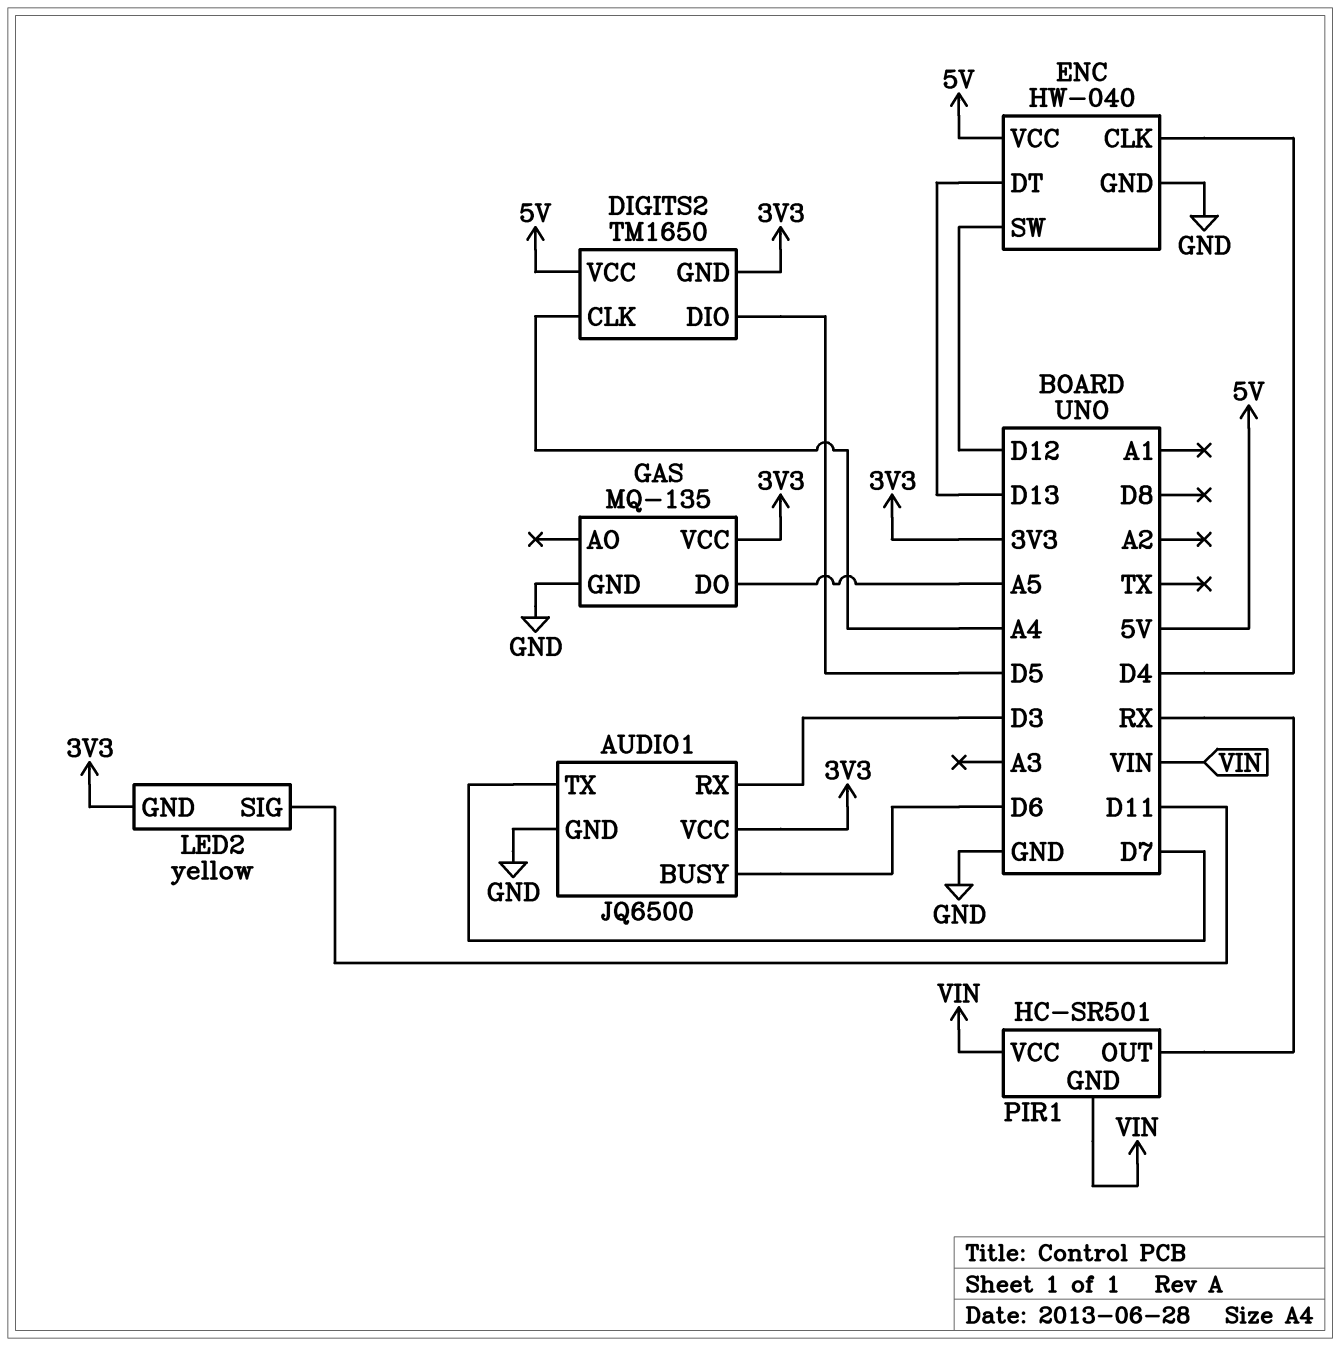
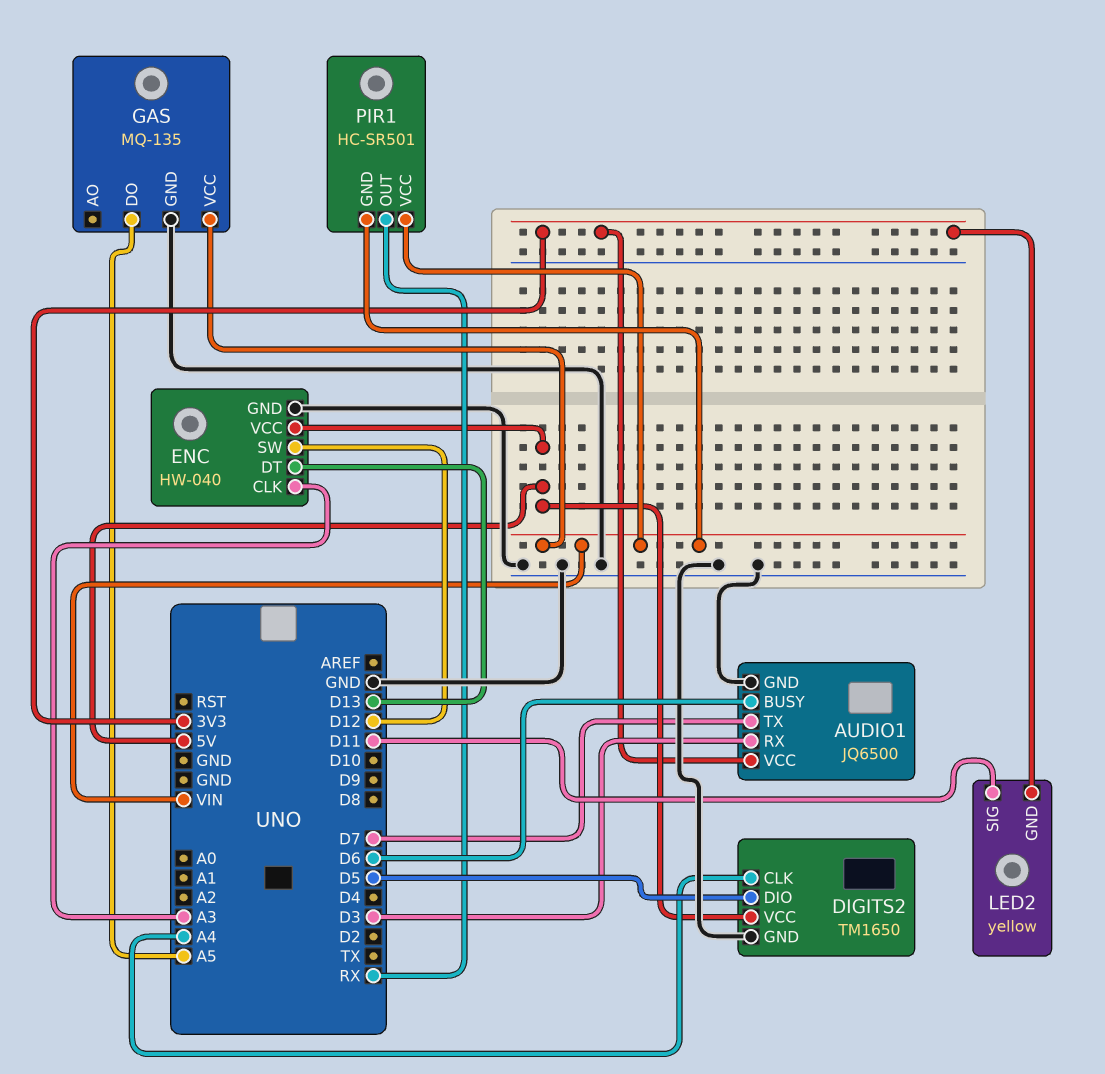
DIGITS2 pin GND: 3V3 -> GND
ENC pin CLK: D4 -> A3
GAS pin VCC: 3V3 -> VIN

